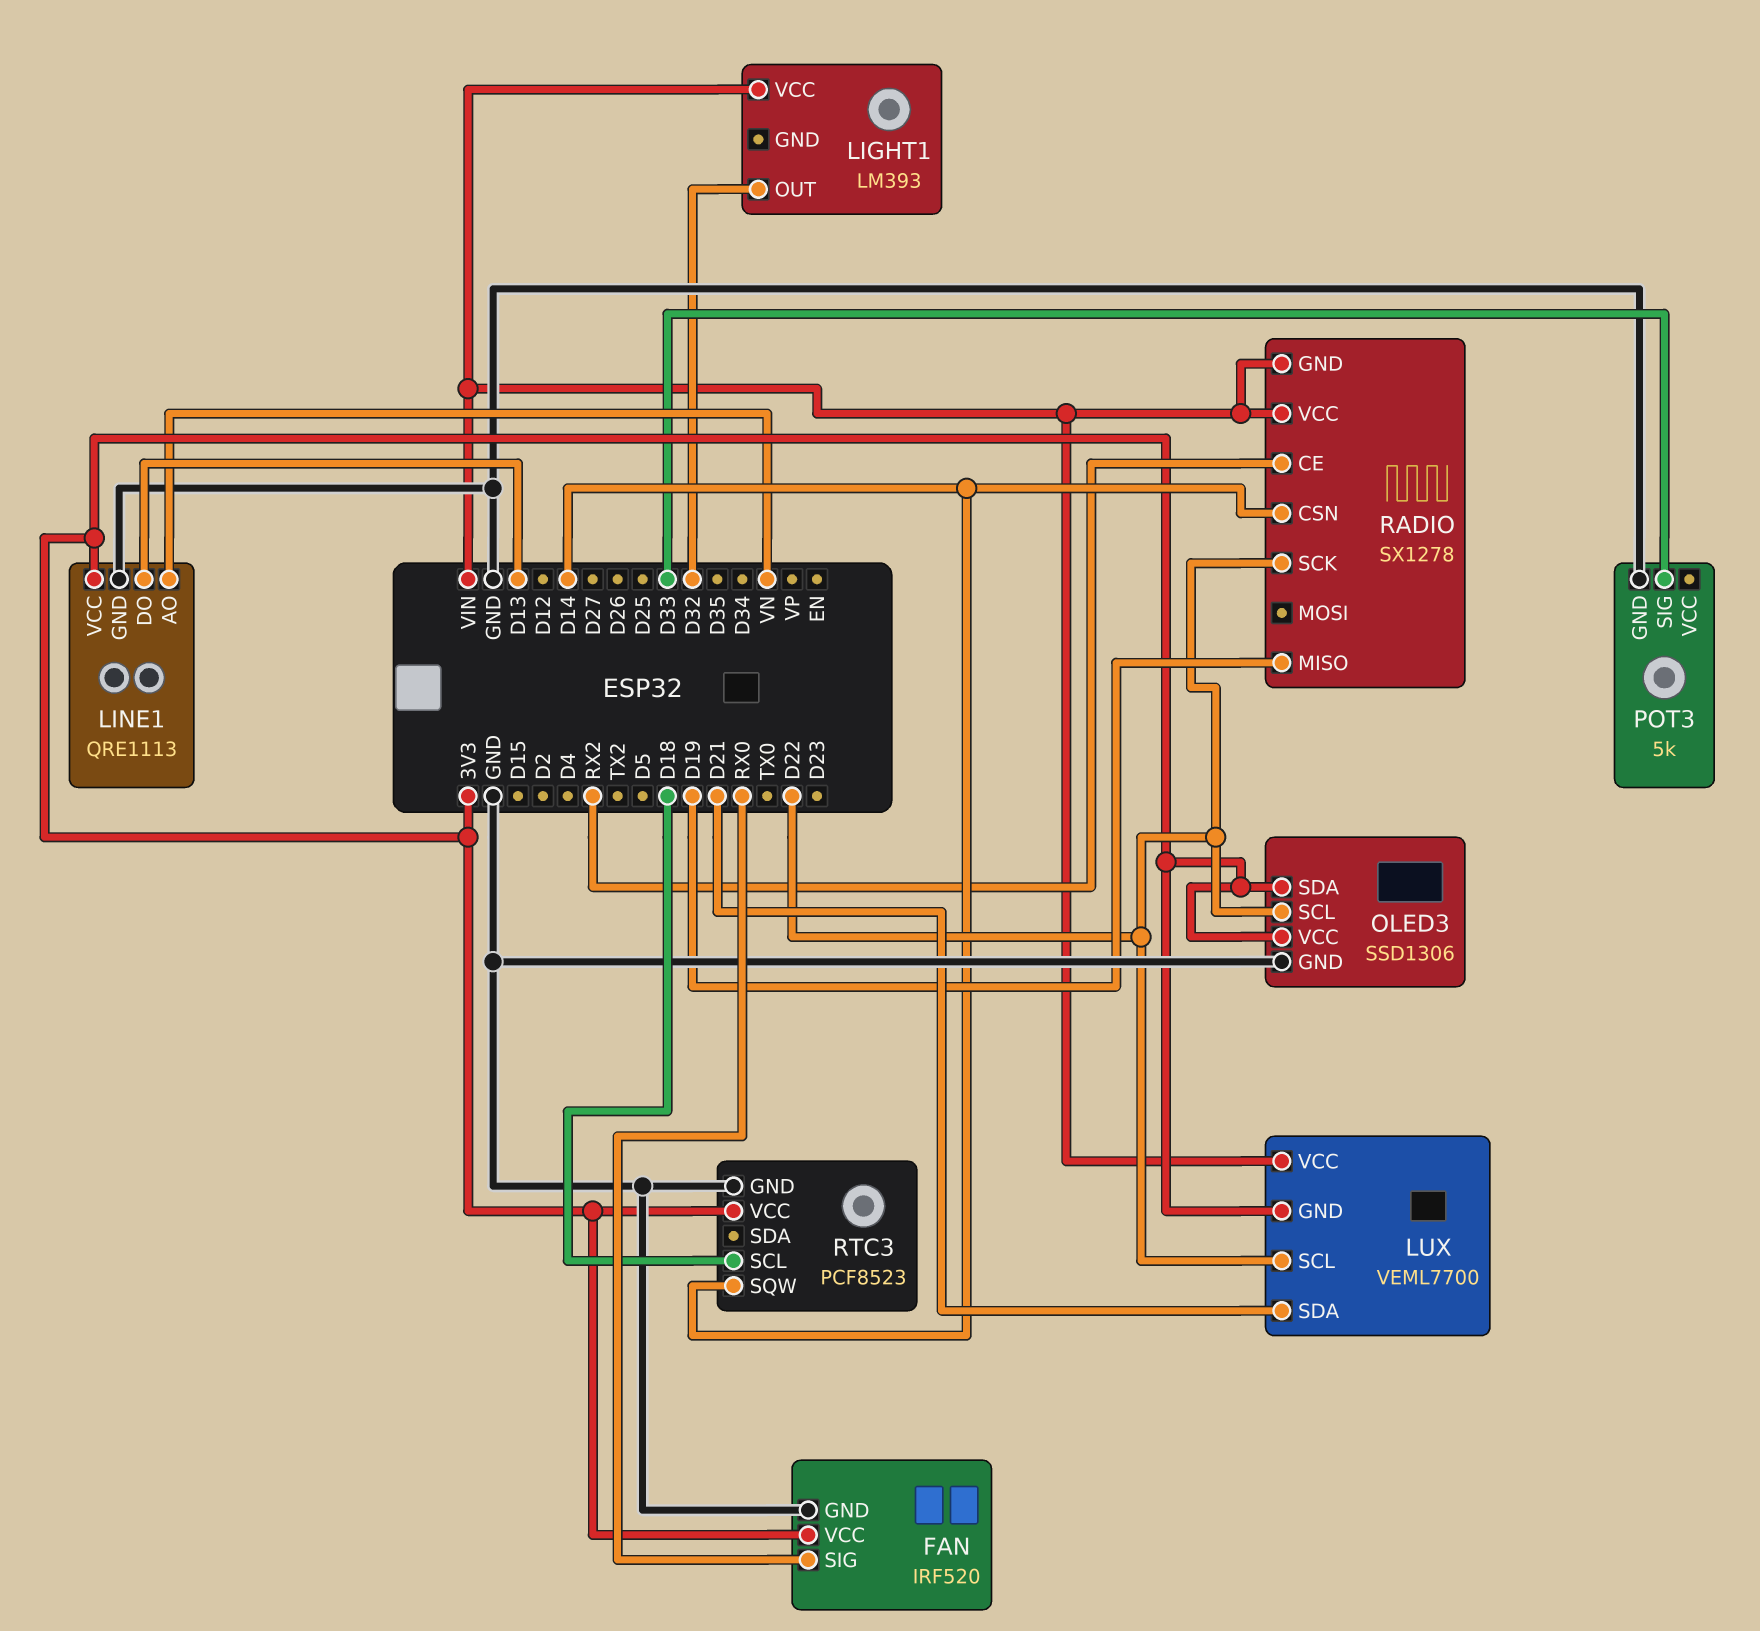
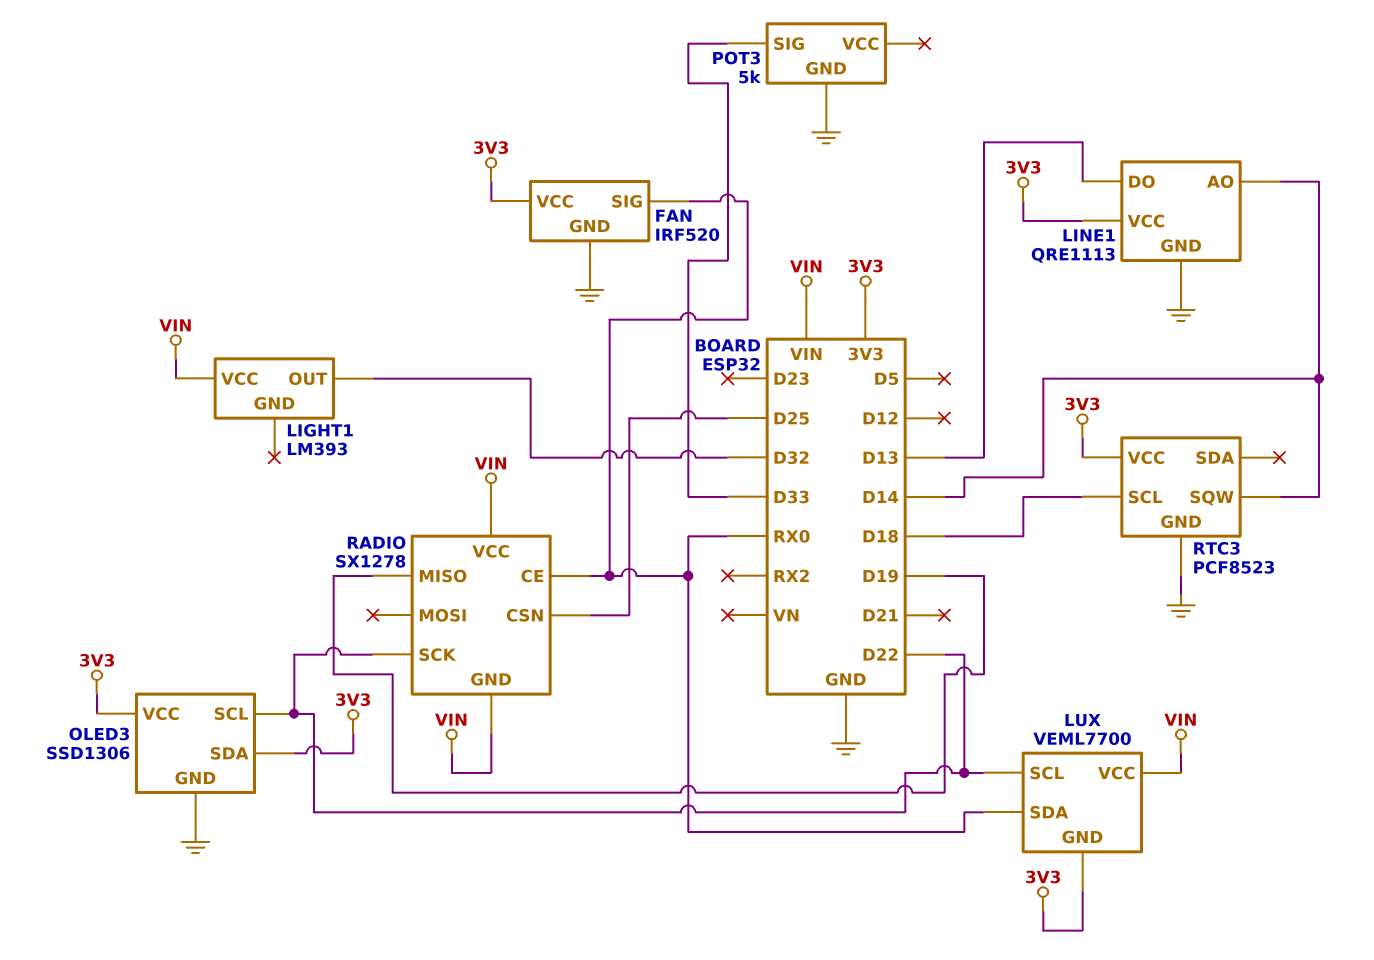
LINE1 pin AO: VN -> D14
LUX pin SDA: D21 -> RX0
RADIO pin CE: RX2 -> RX0
RADIO pin CSN: D14 -> D25

